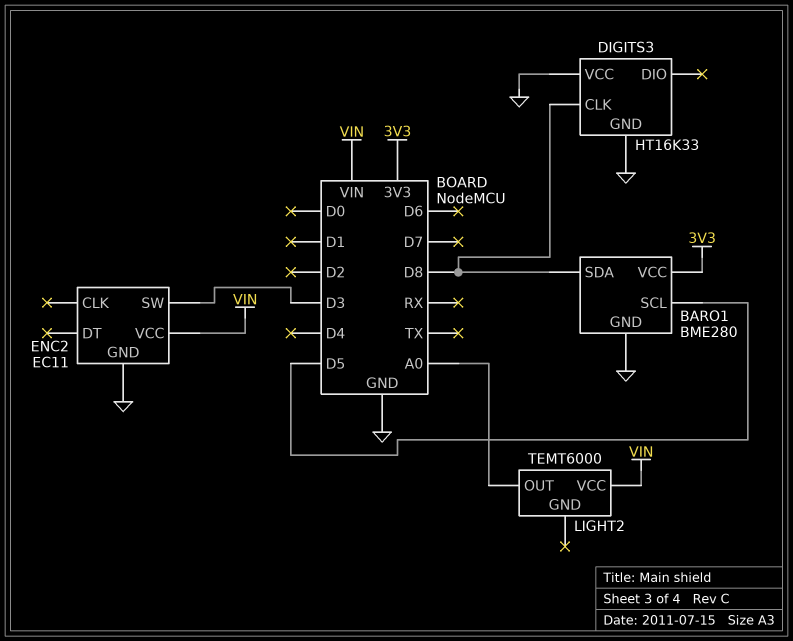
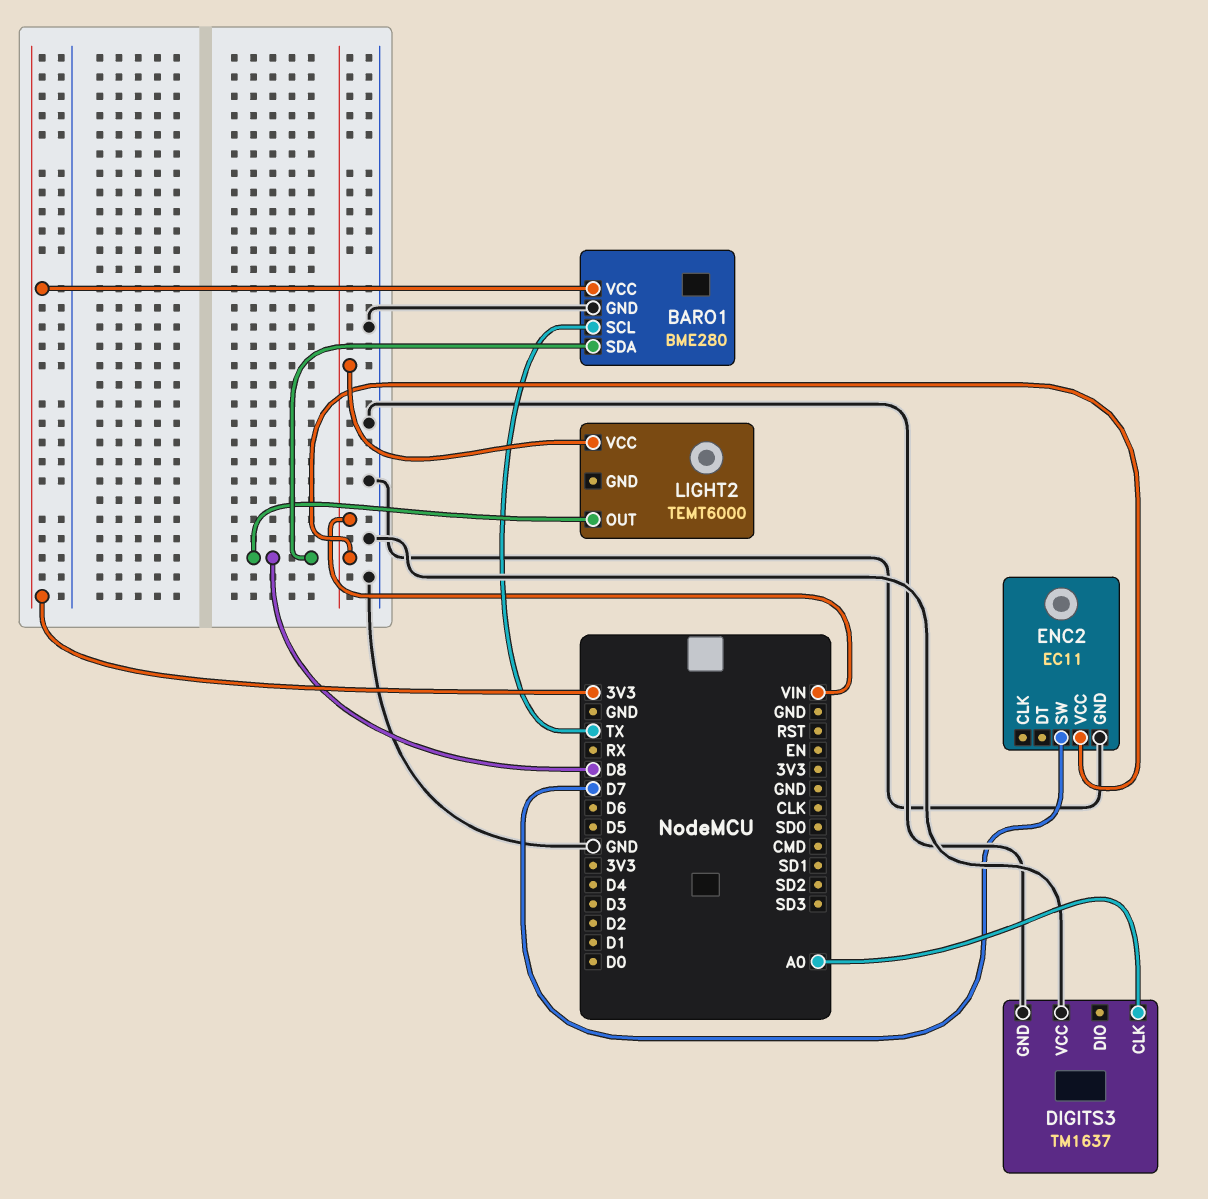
BARO1 pin SCL: D5 -> TX
DIGITS3: HT16K33 -> TM1637
DIGITS3 pin CLK: D8 -> A0
ENC2 pin SW: D3 -> D7
LIGHT2 pin OUT: A0 -> D8

